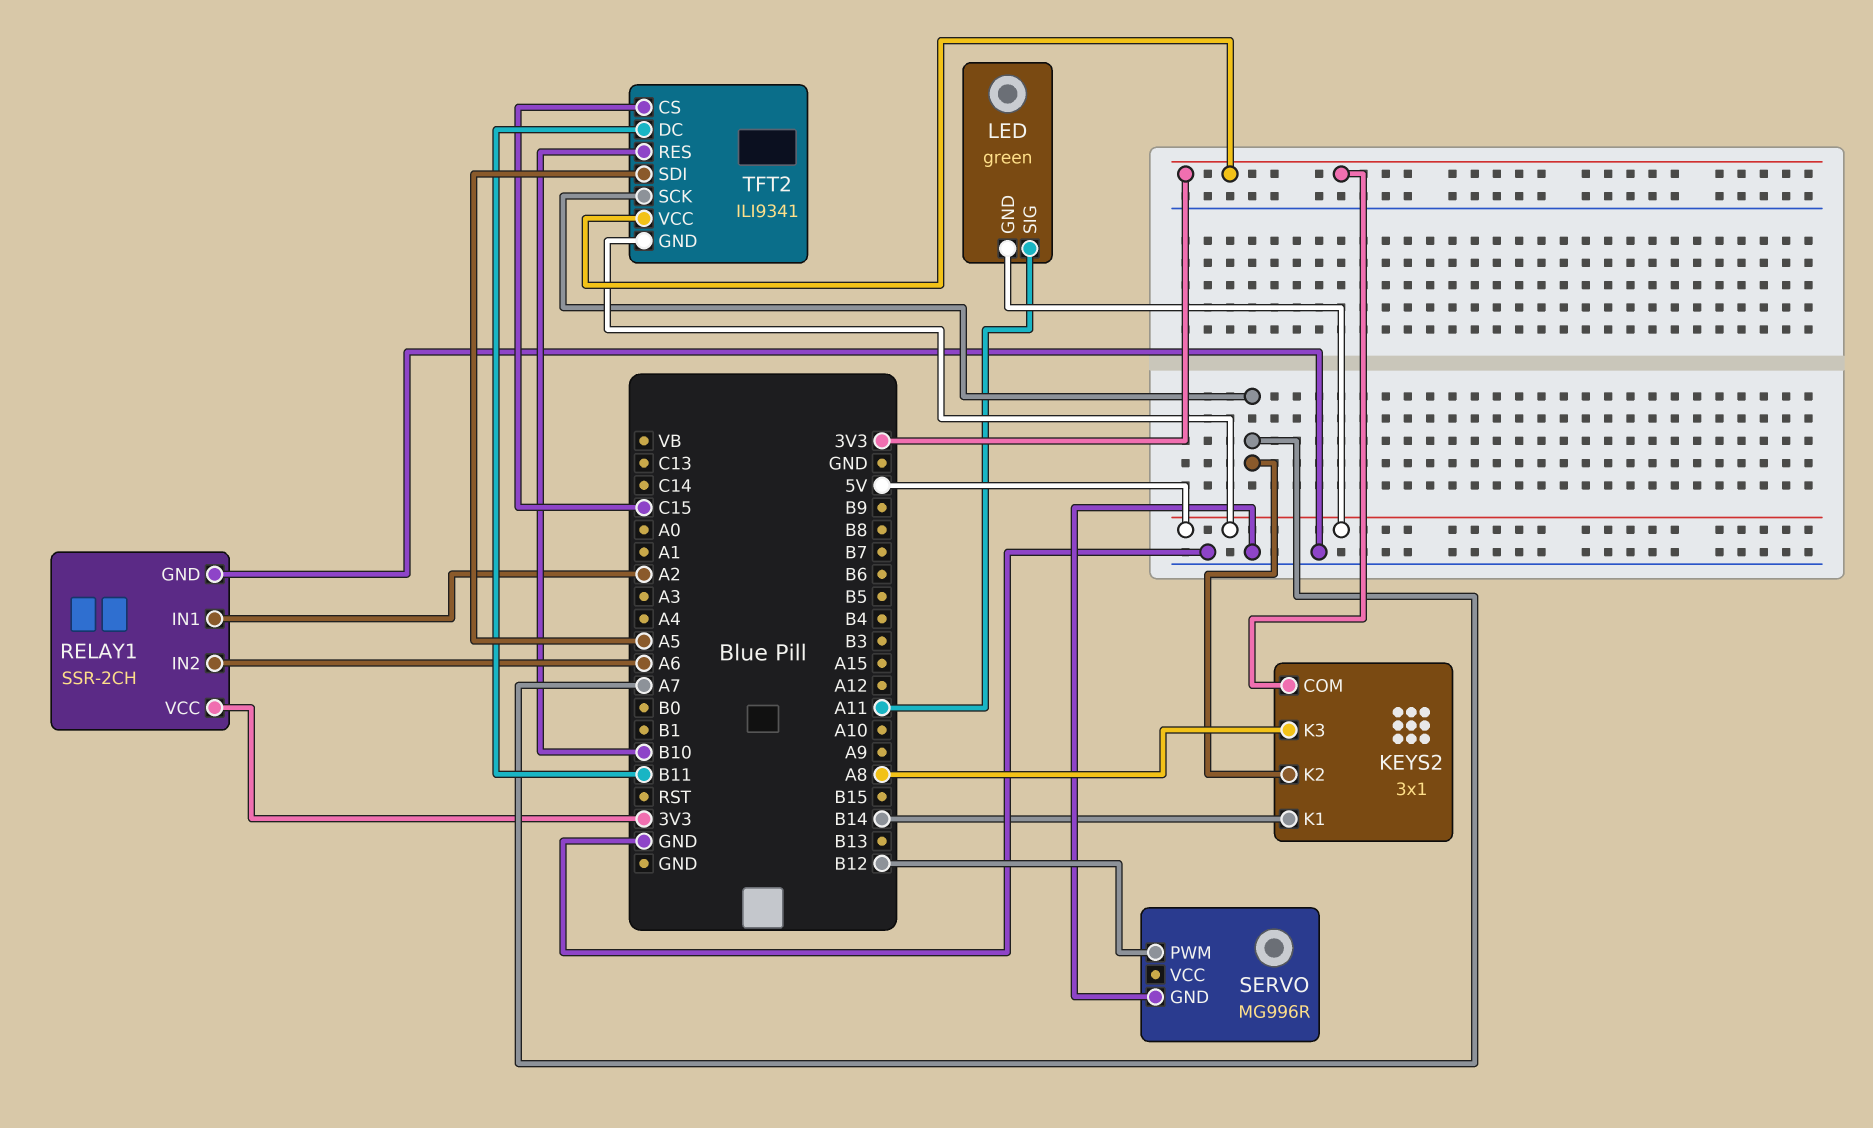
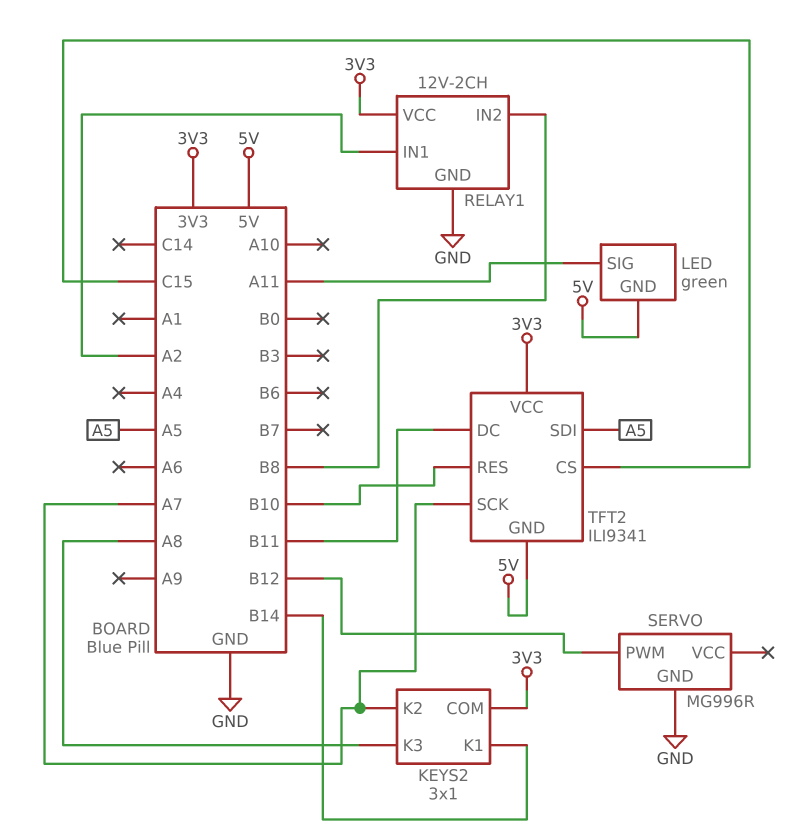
RELAY1: SSR-2CH -> 12V-2CH
RELAY1 pin IN2: A6 -> B8

